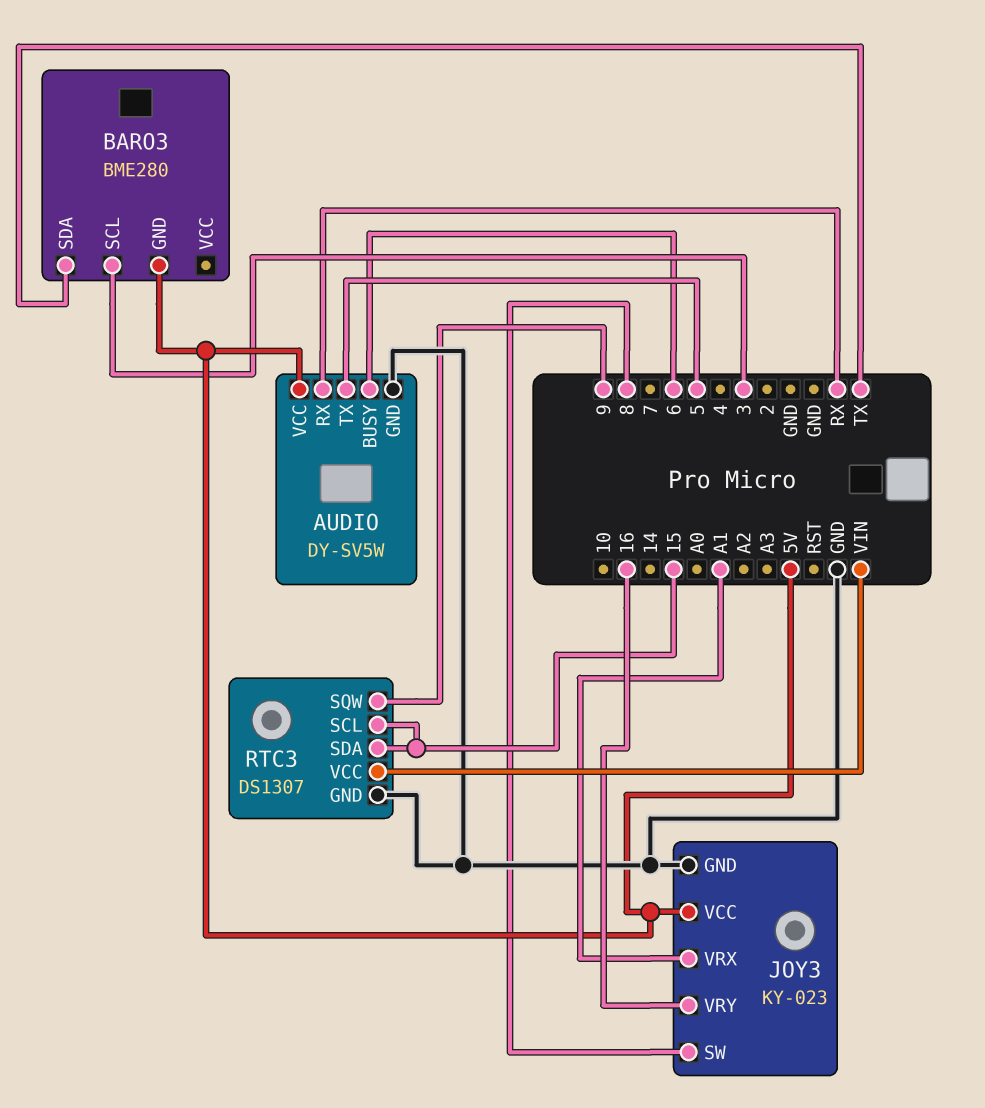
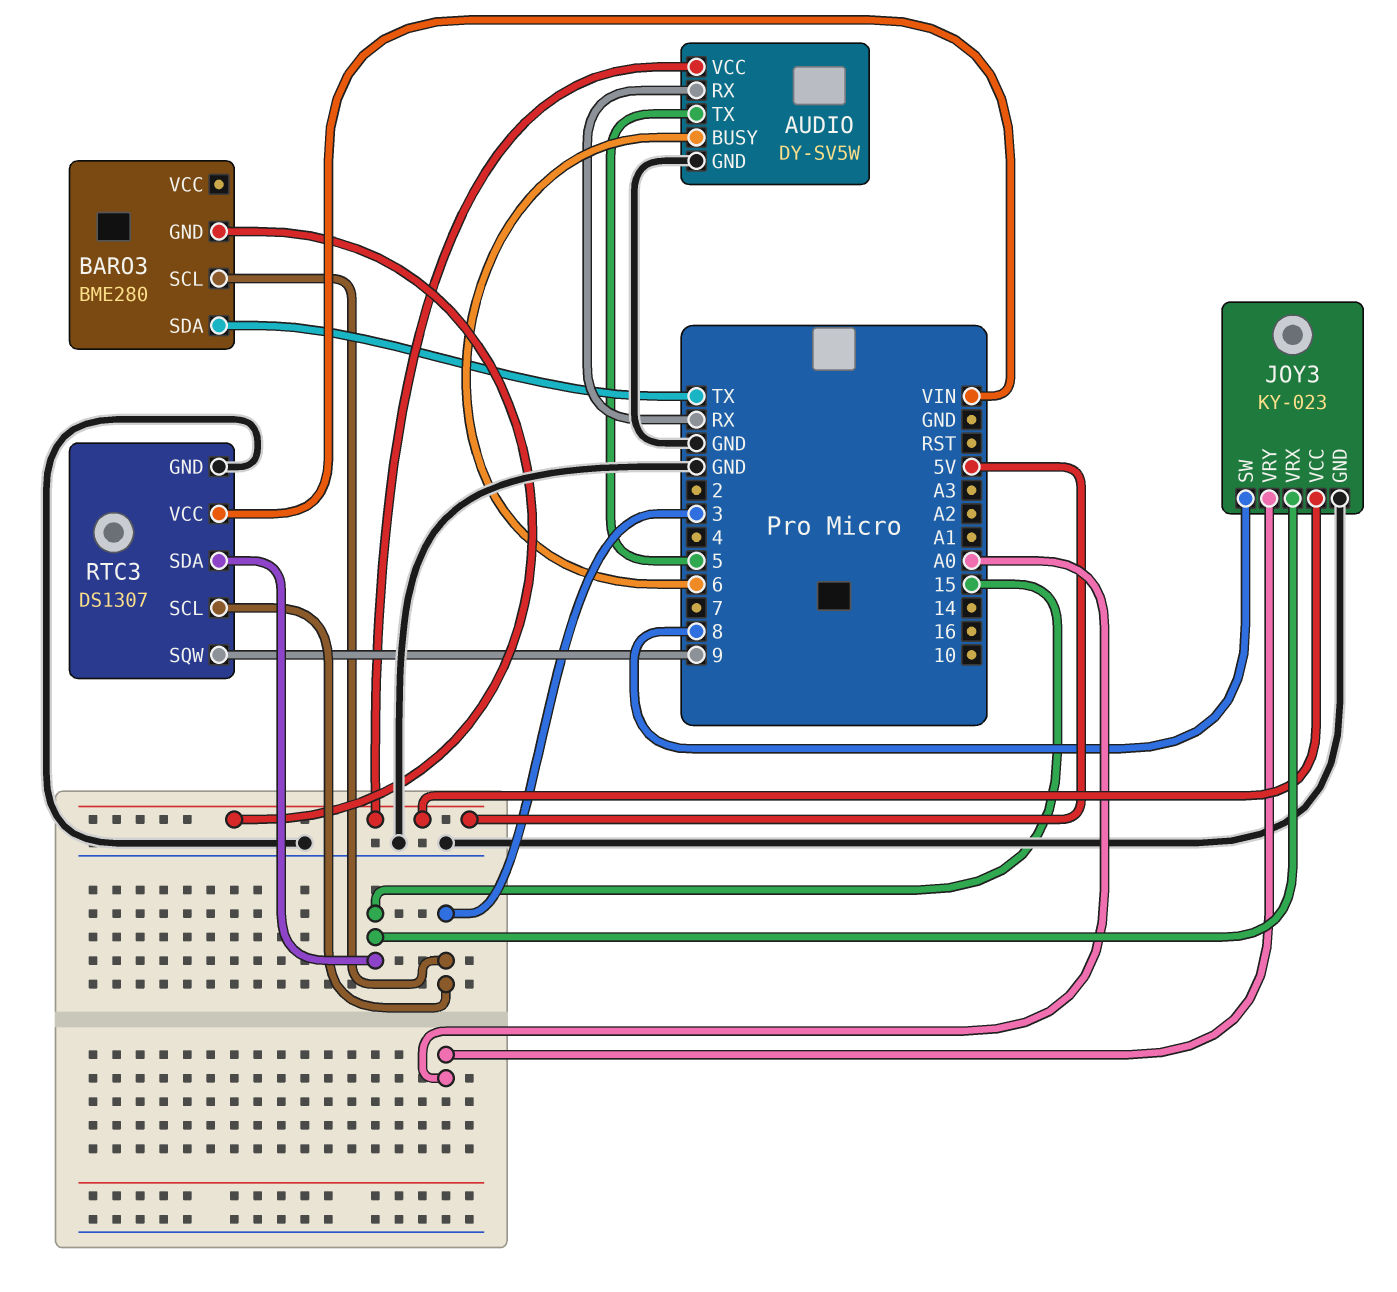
JOY3 pin VRX: A1 -> 15
JOY3 pin VRY: 16 -> A0
RTC3 pin SCL: 15 -> 3

